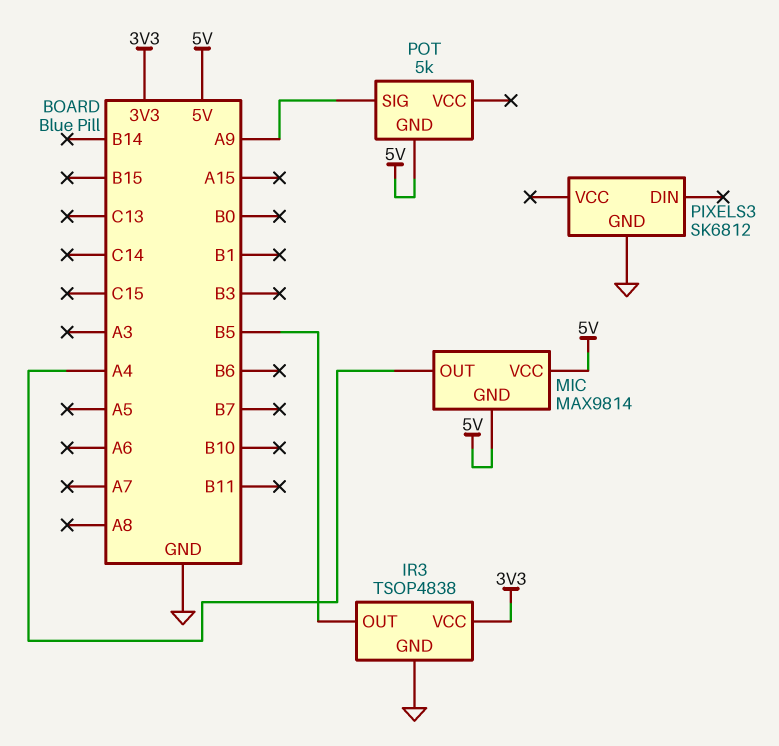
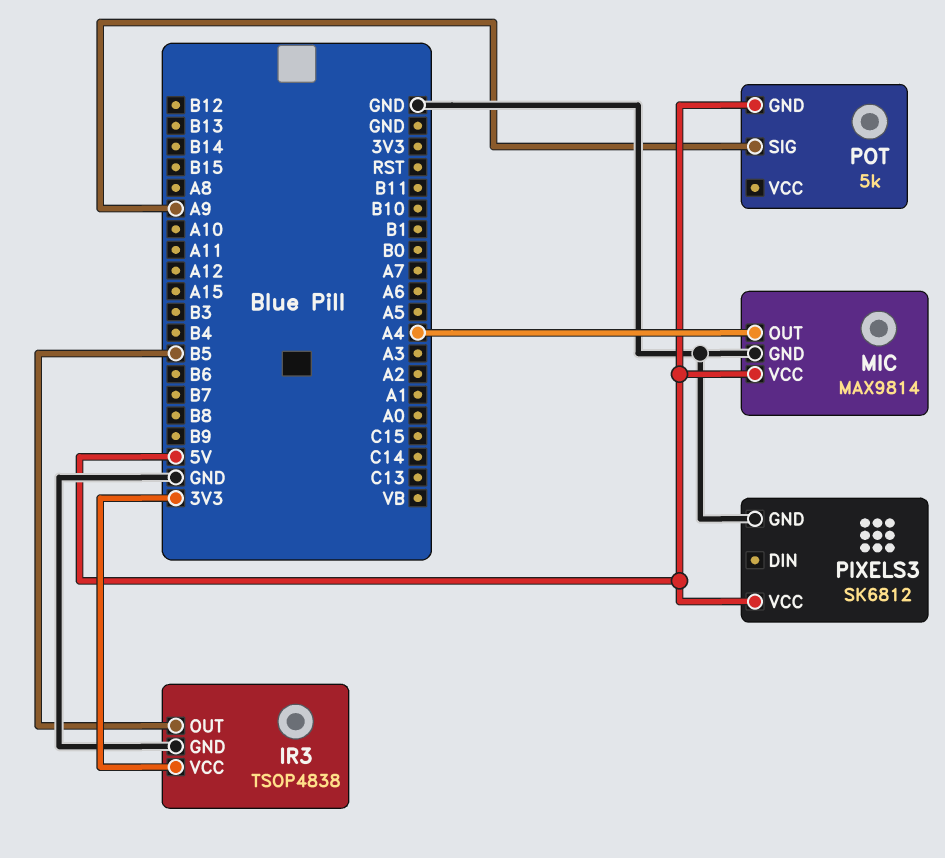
MIC pin GND: 5V -> GND
PIXELS3 pin VCC: none -> 5V

